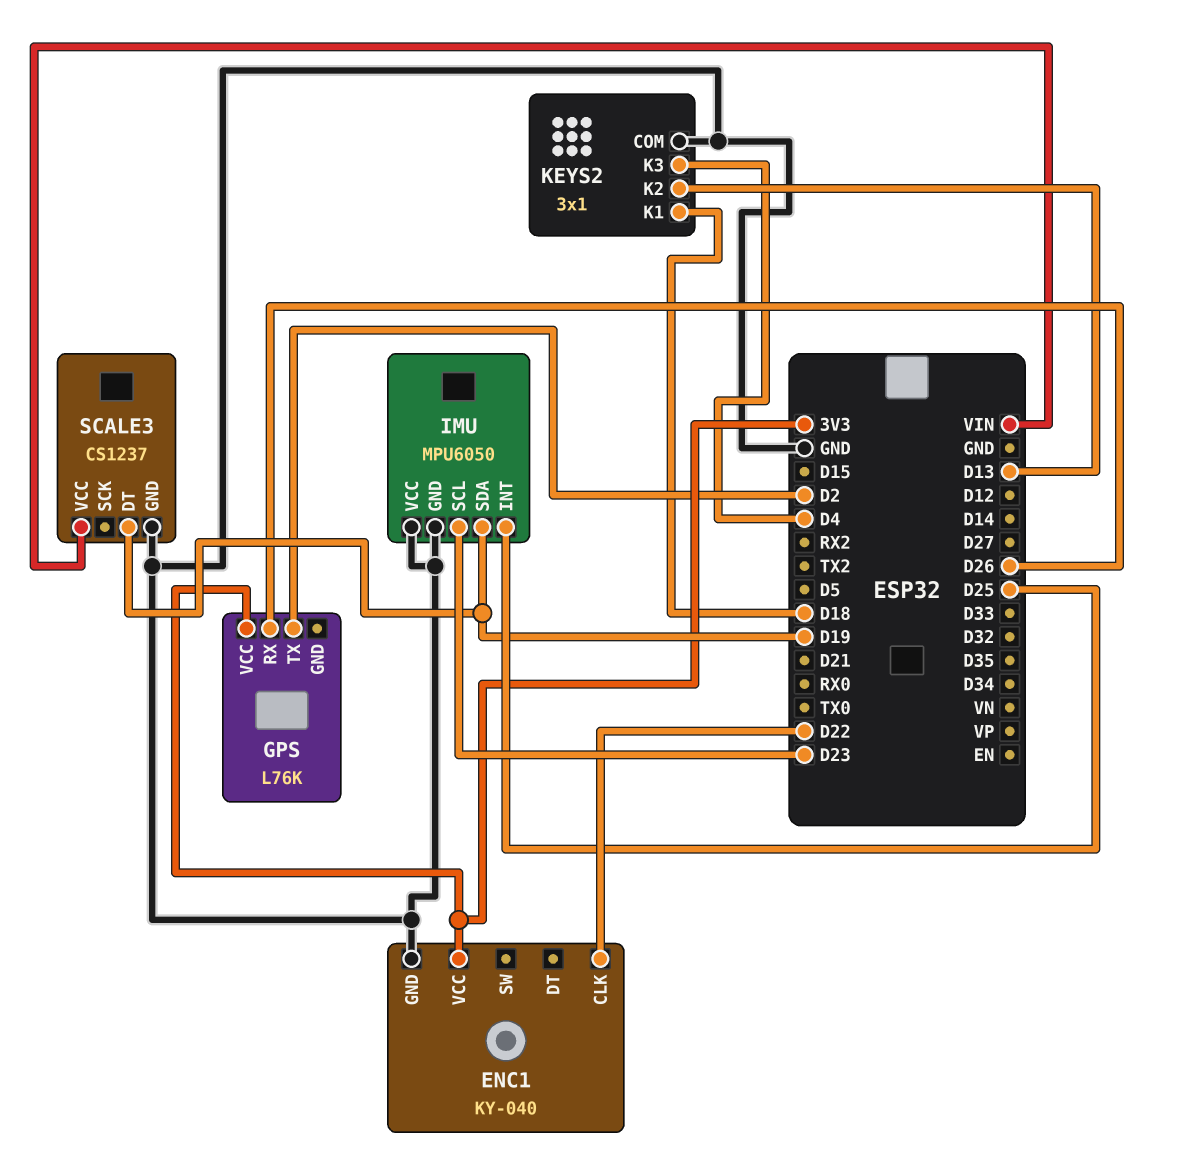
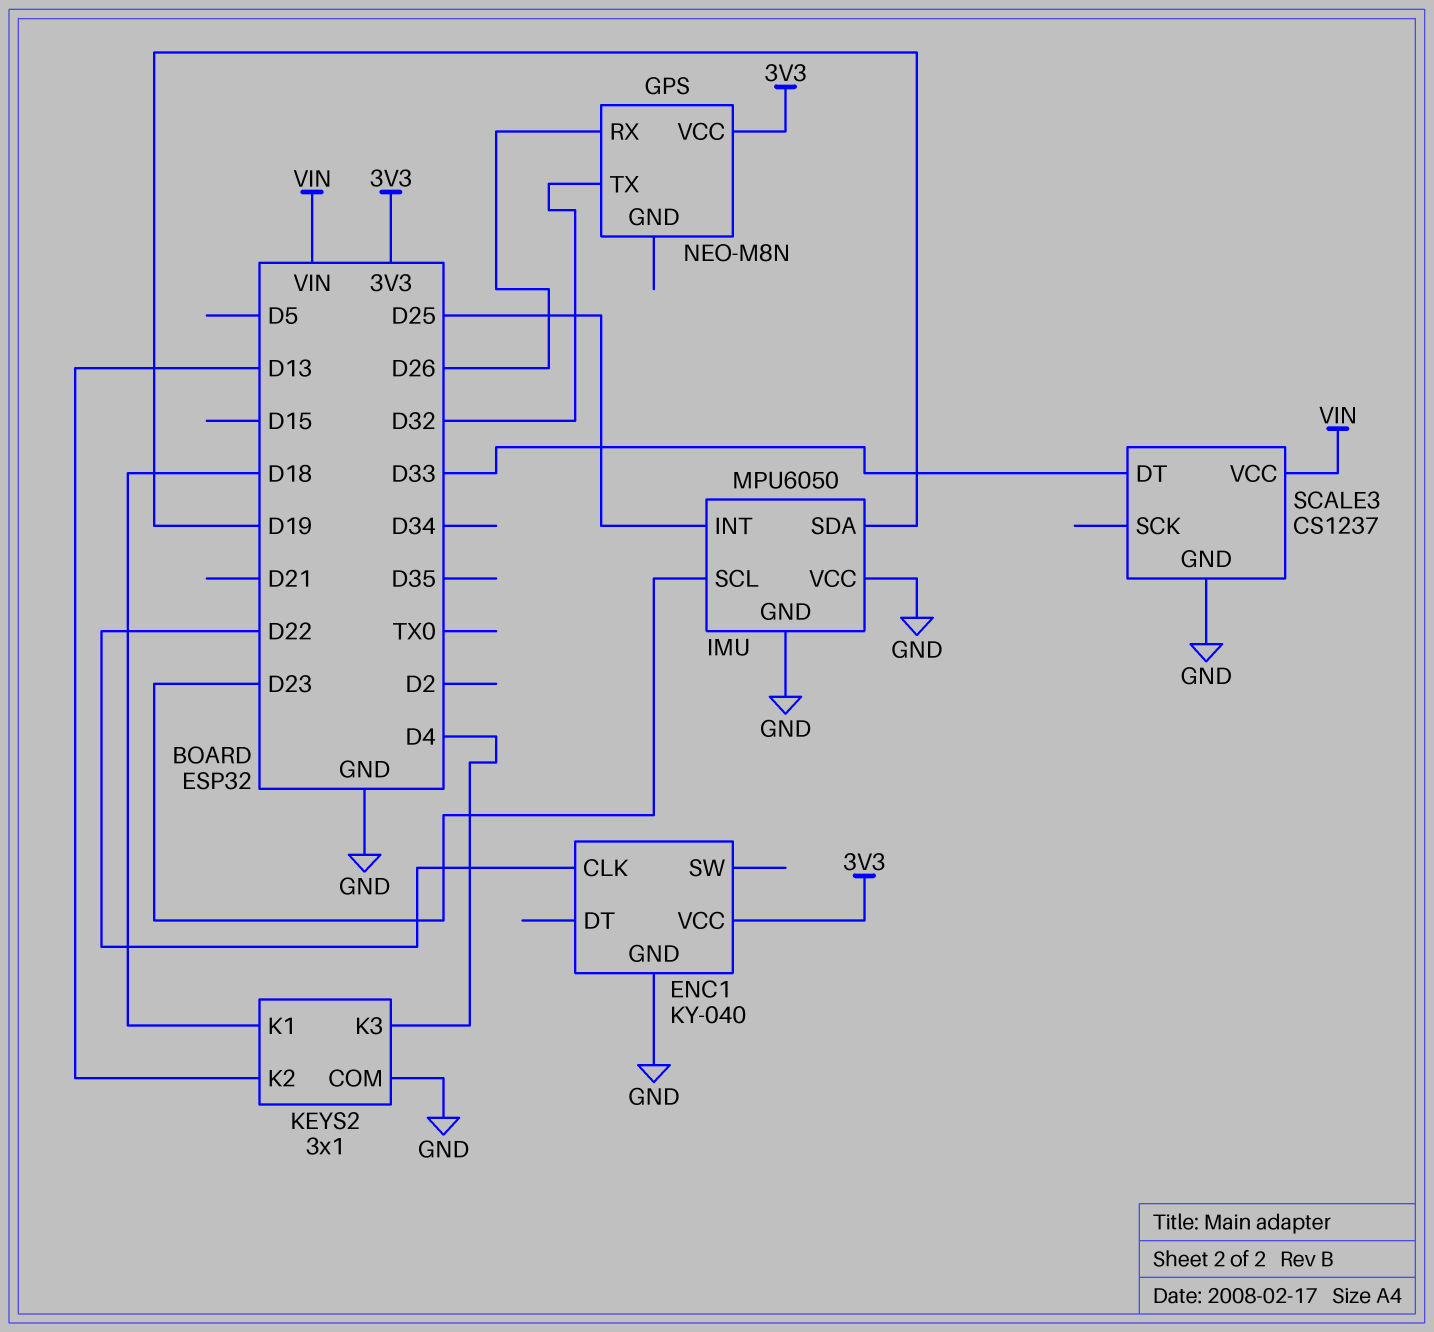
GPS: L76K -> NEO-M8N
GPS pin TX: D2 -> D32
SCALE3 pin DT: D19 -> D33

